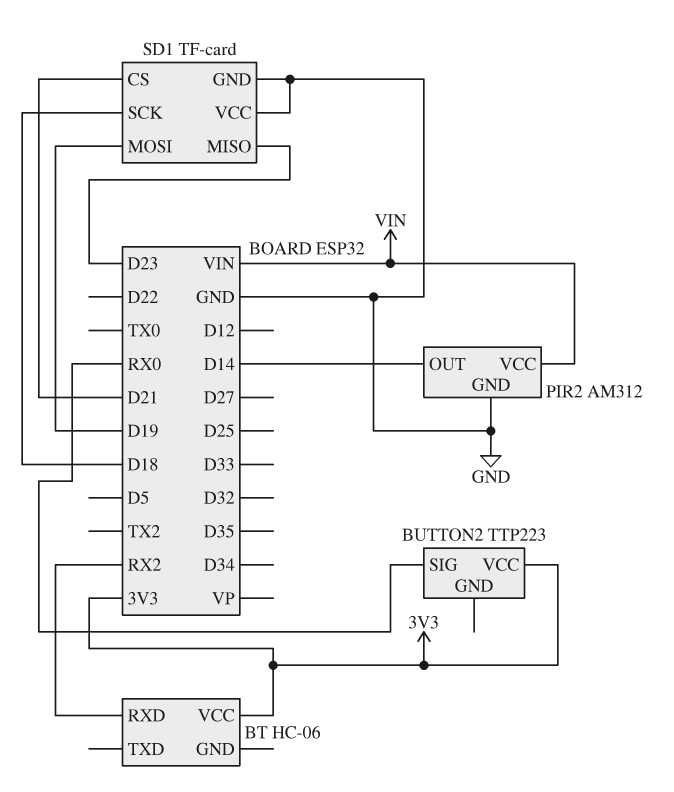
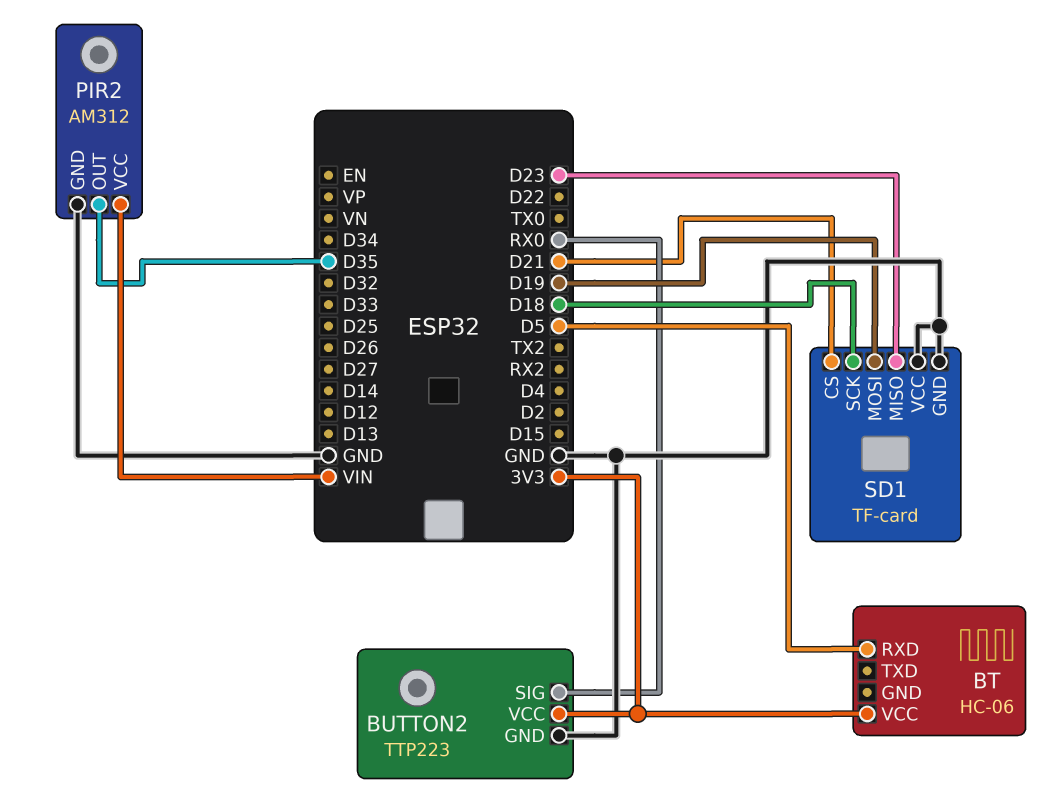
BT pin RXD: RX2 -> D5
BUTTON2 pin GND: none -> GND
PIR2 pin OUT: D14 -> D35

